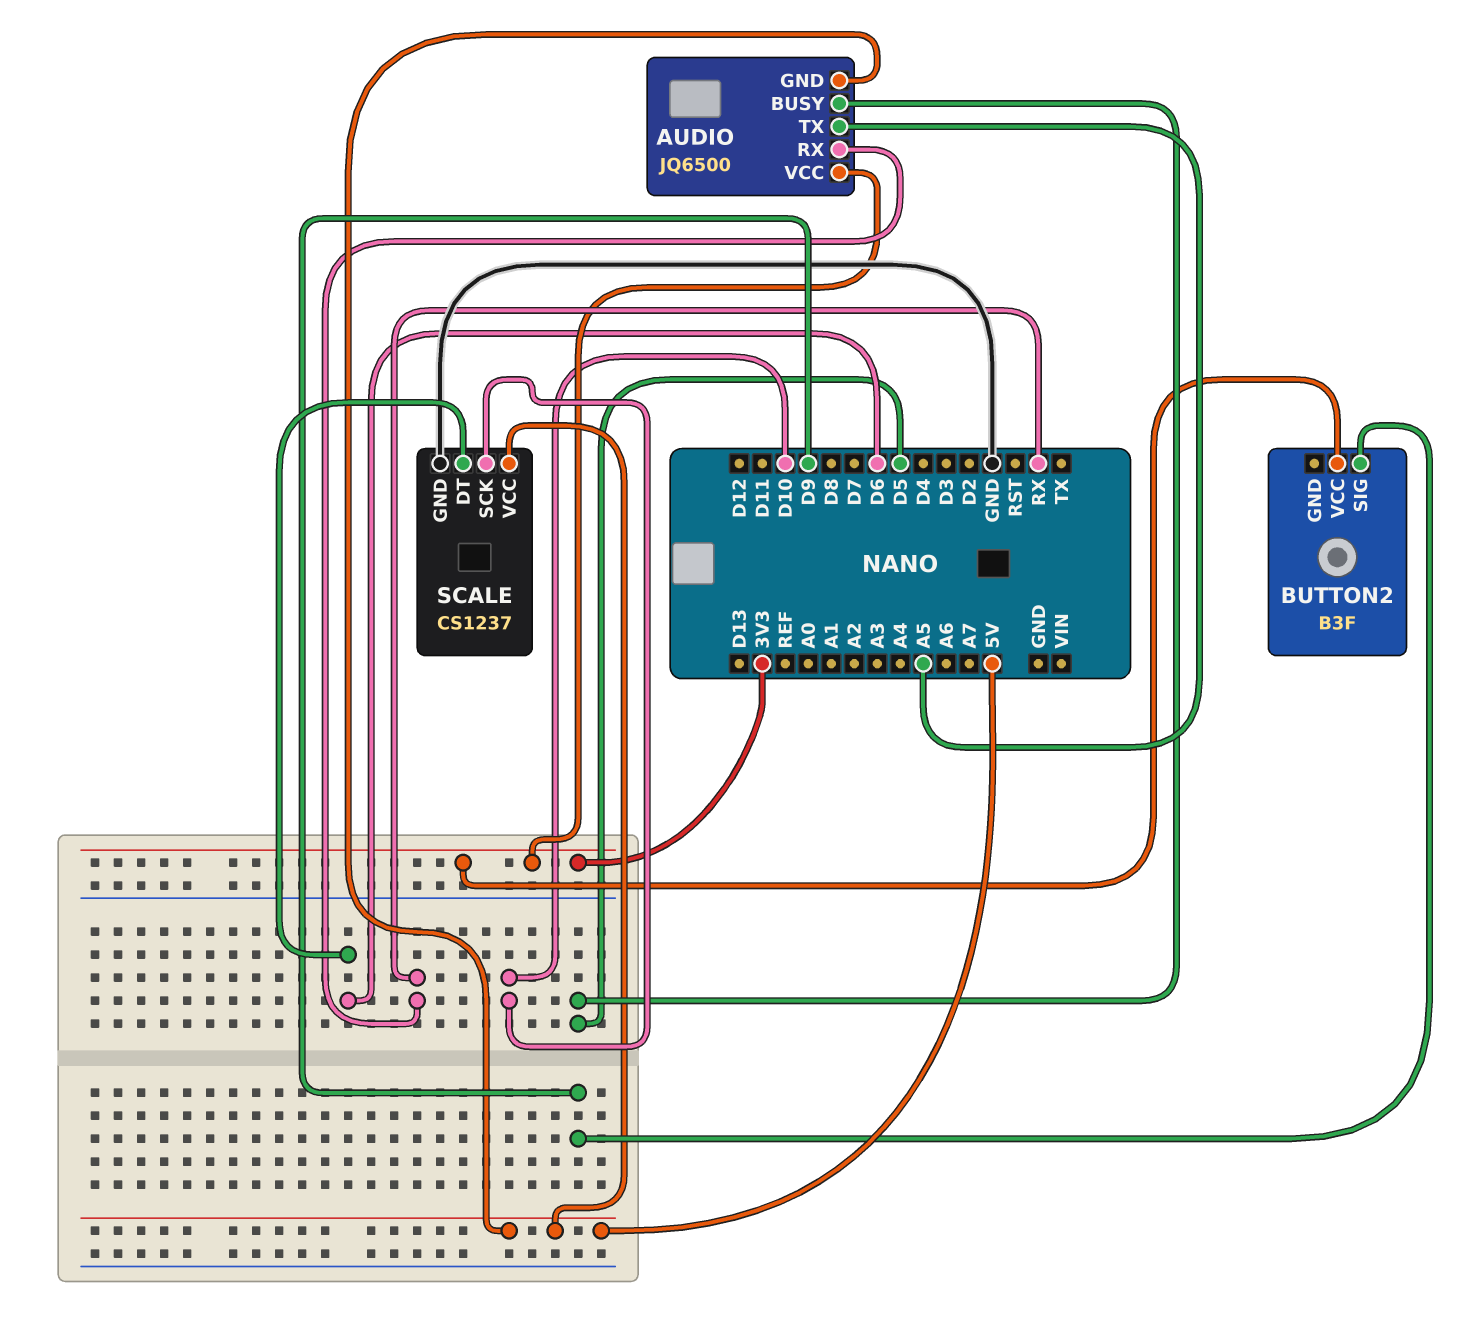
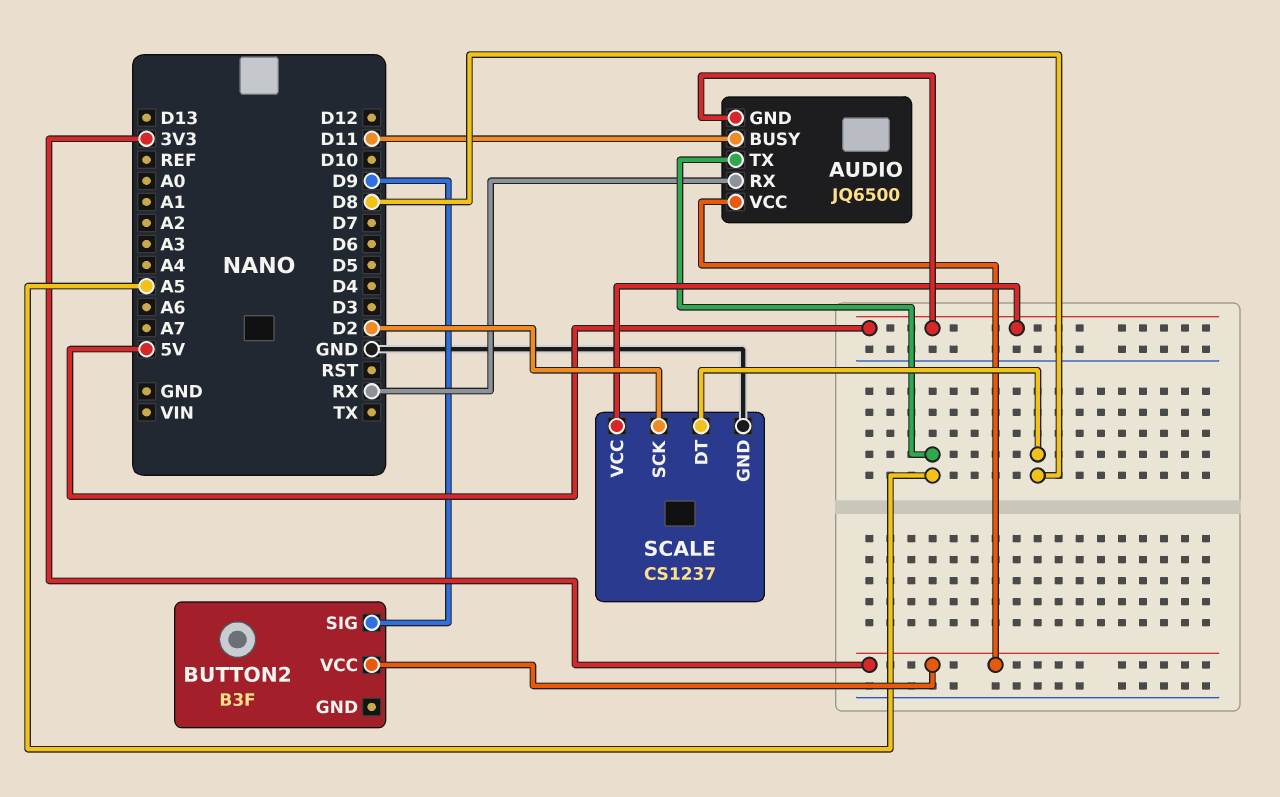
AUDIO pin BUSY: D5 -> D11
SCALE pin DT: D6 -> D8
SCALE pin SCK: D10 -> D2

